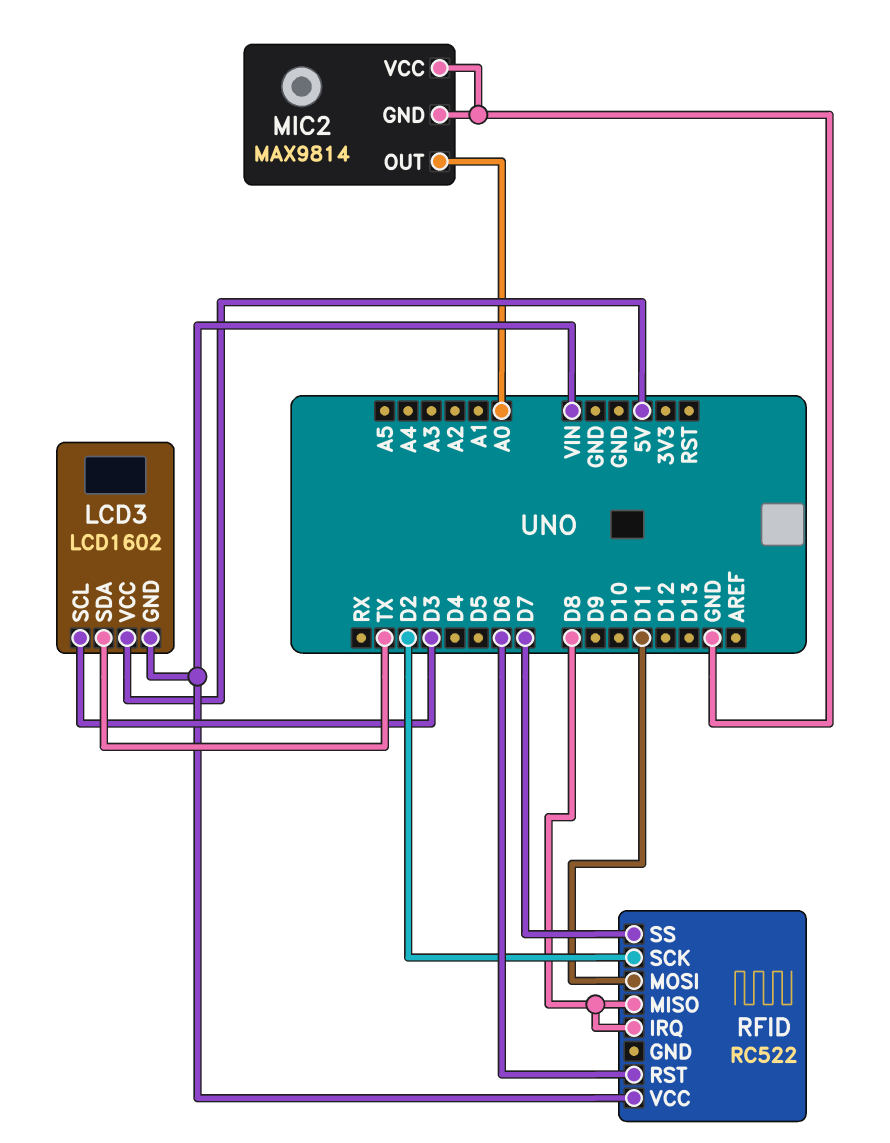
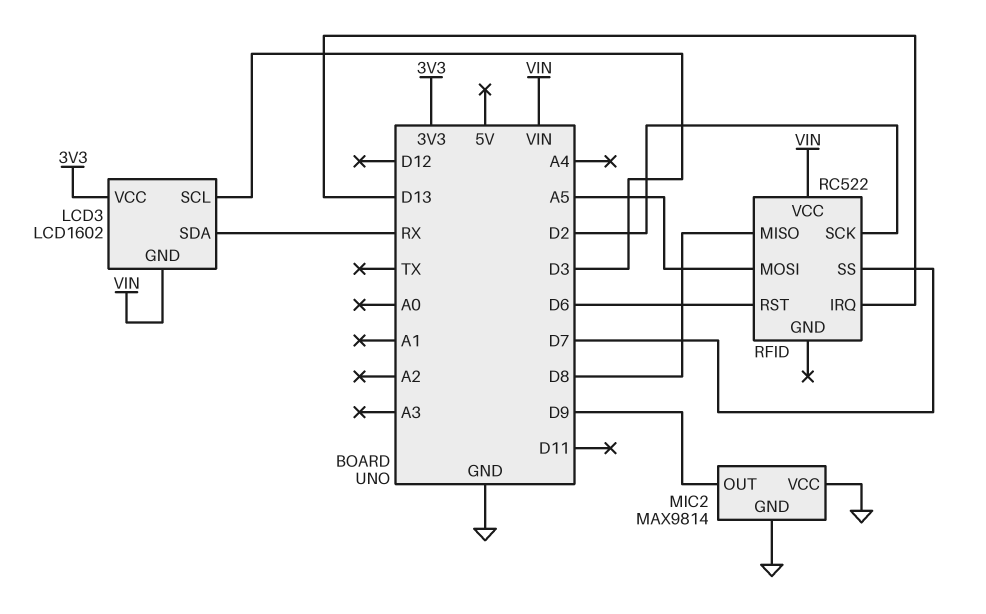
LCD3 pin SDA: TX -> RX
LCD3 pin VCC: 5V -> 3V3
MIC2 pin OUT: A0 -> D9
RFID pin IRQ: D8 -> D13
RFID pin MOSI: D11 -> A5

